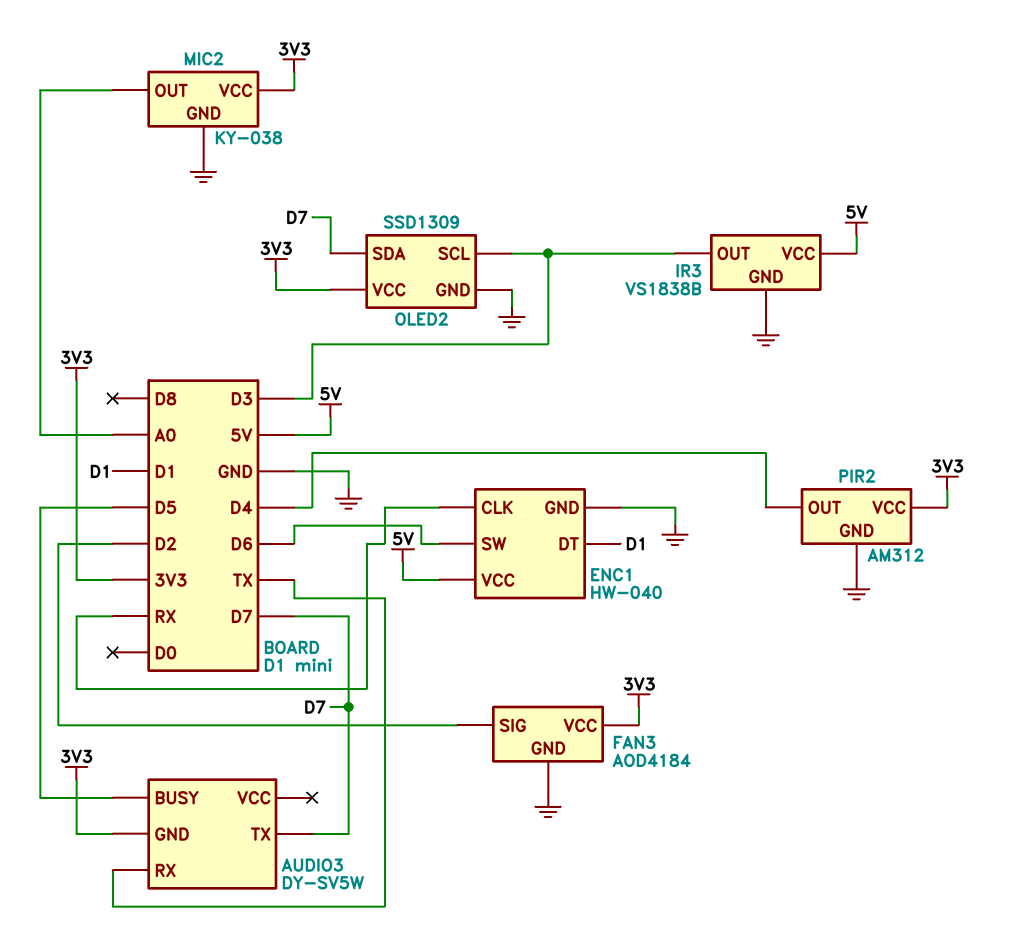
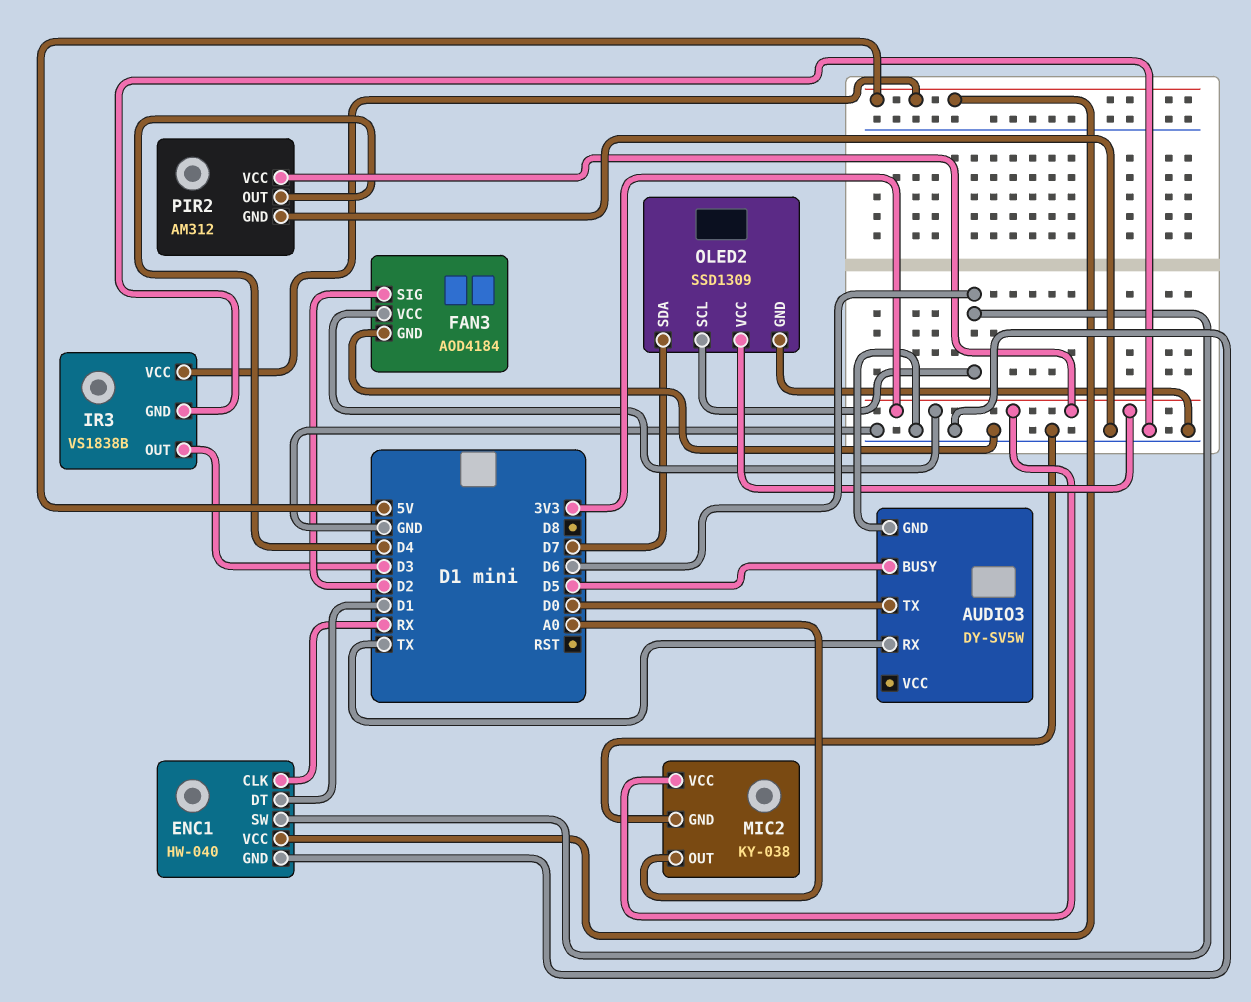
AUDIO3 pin GND: 3V3 -> GND
AUDIO3 pin TX: D7 -> D0
OLED2 pin SCL: D3 -> D6

